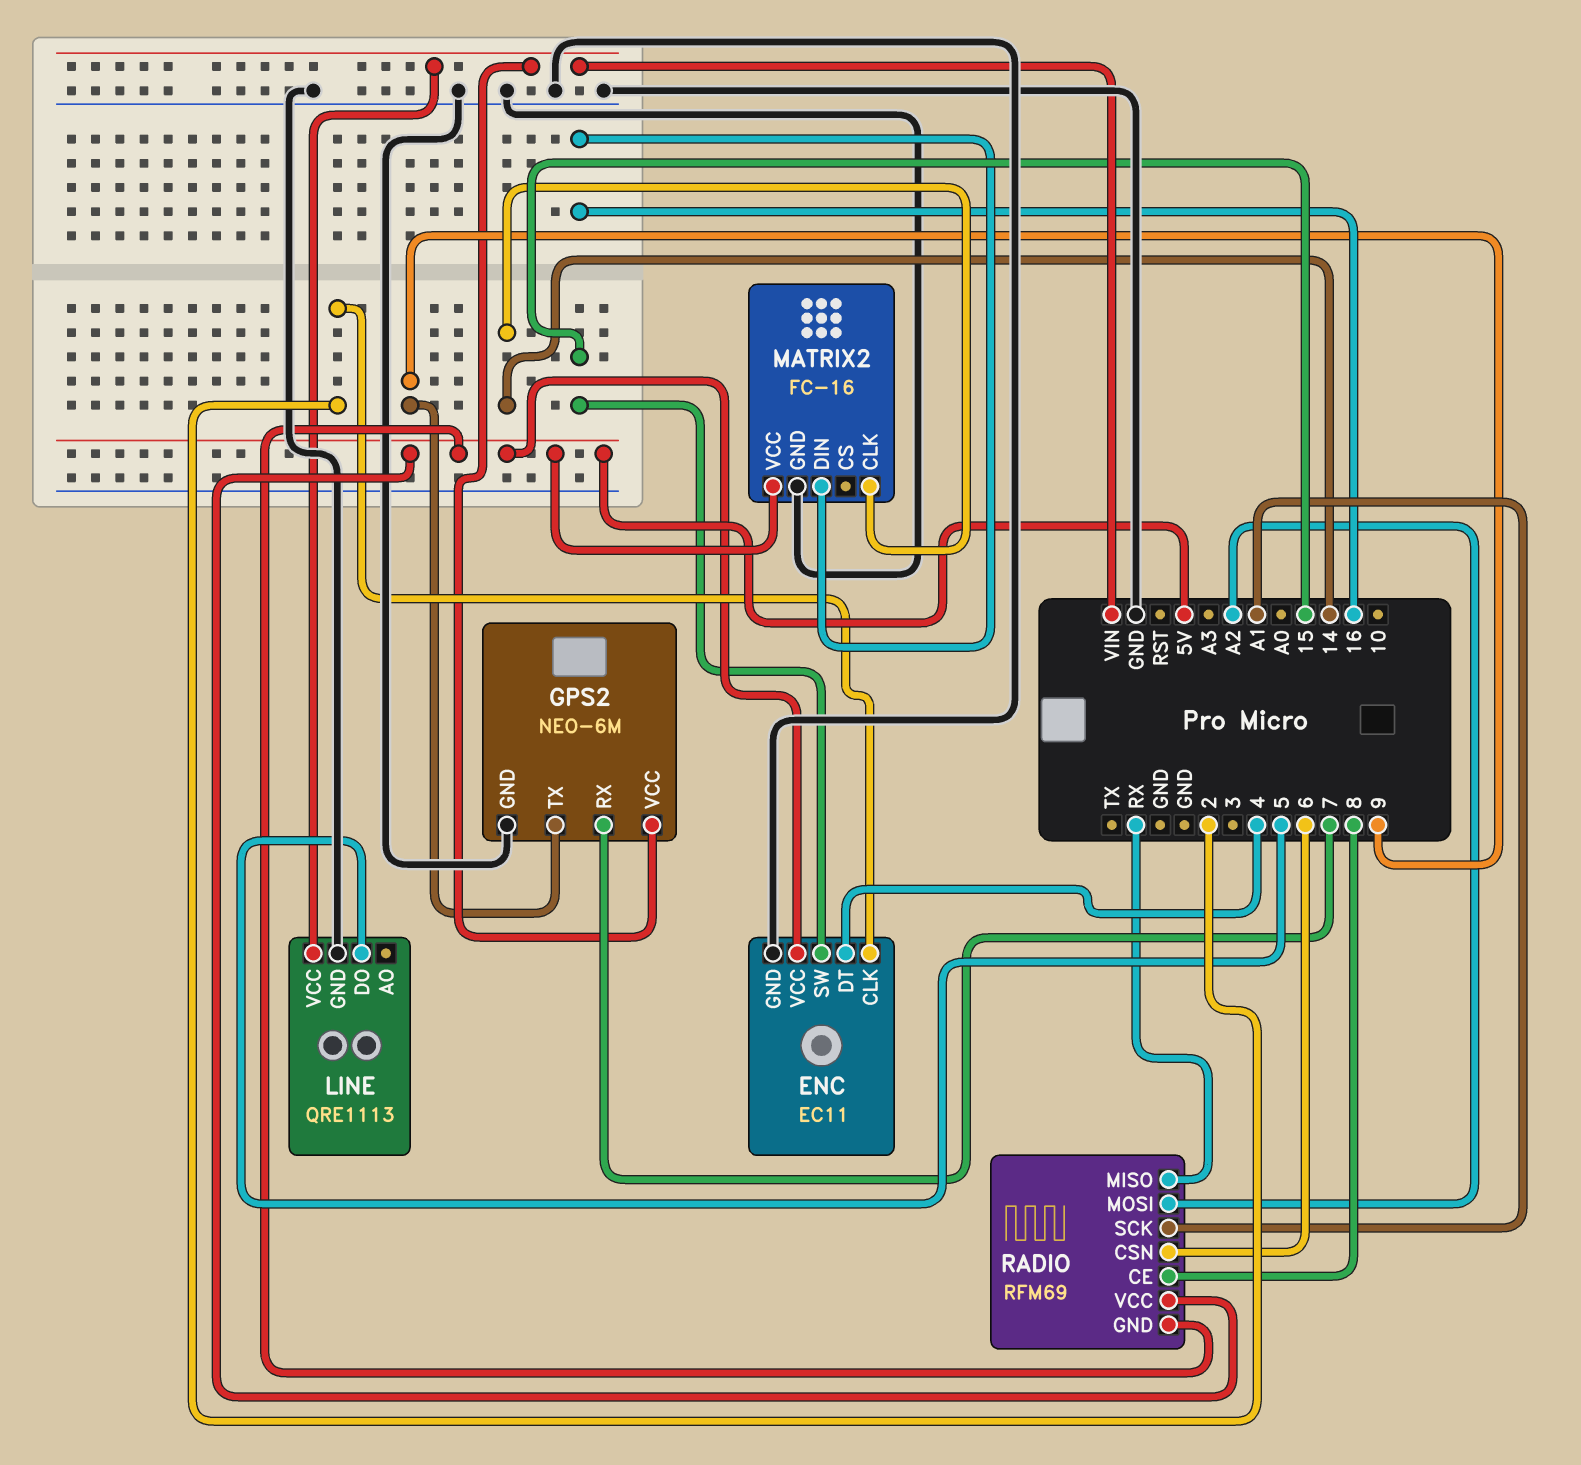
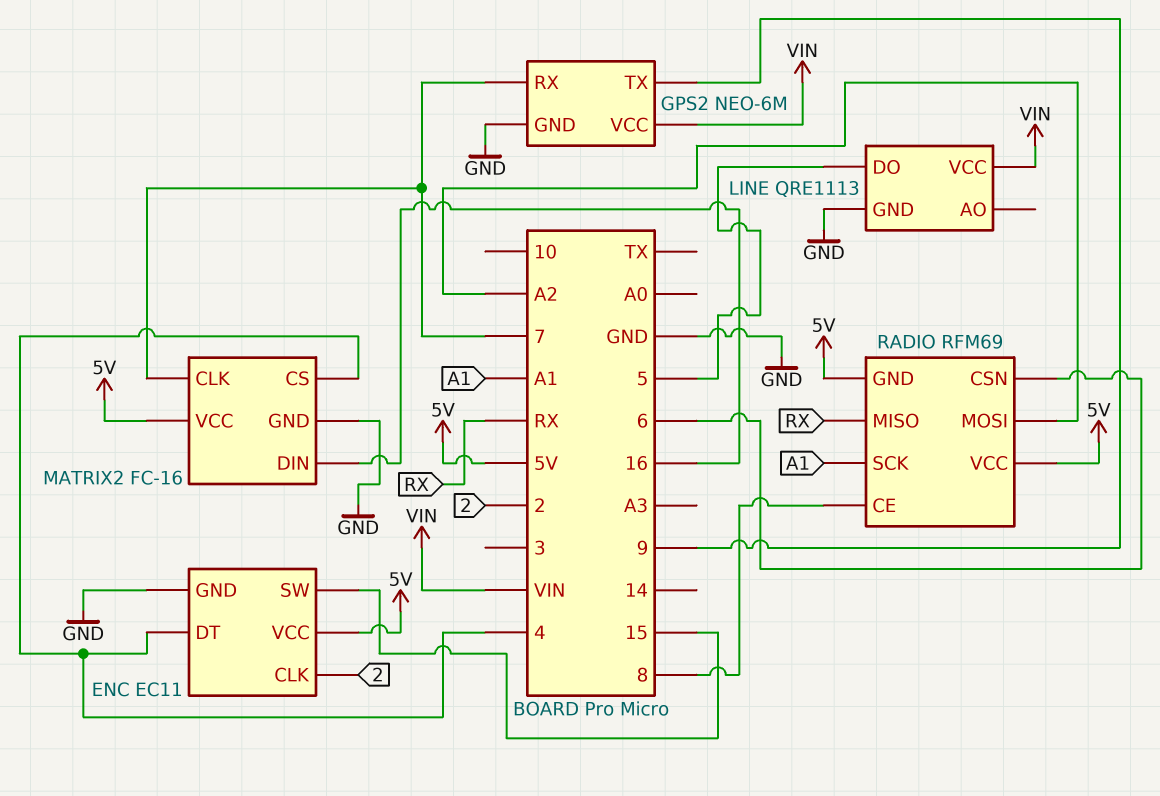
MATRIX2 pin CLK: 14 -> 7
MATRIX2 pin CS: none -> 4

